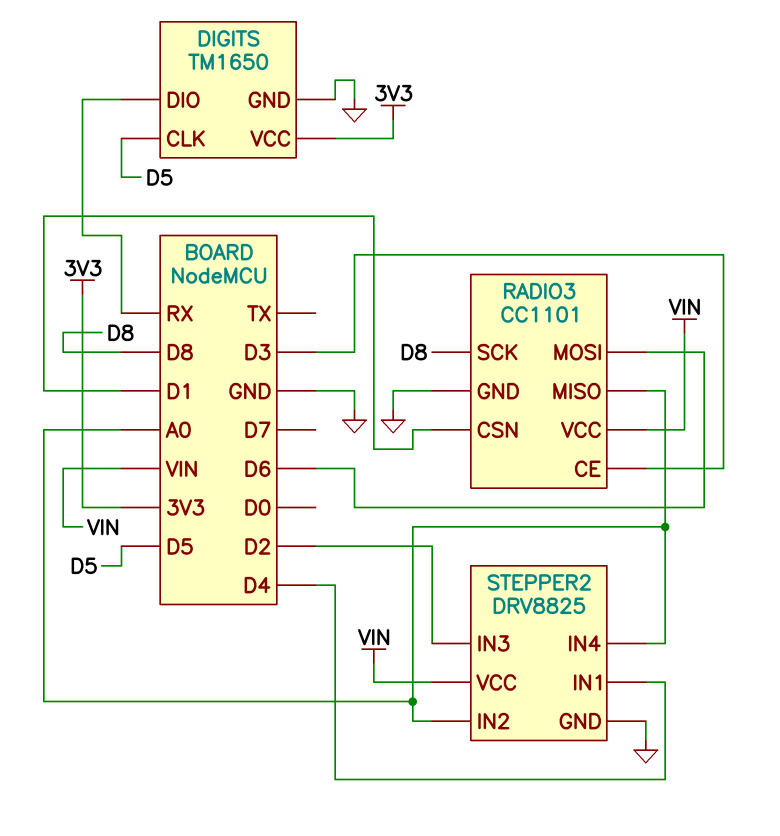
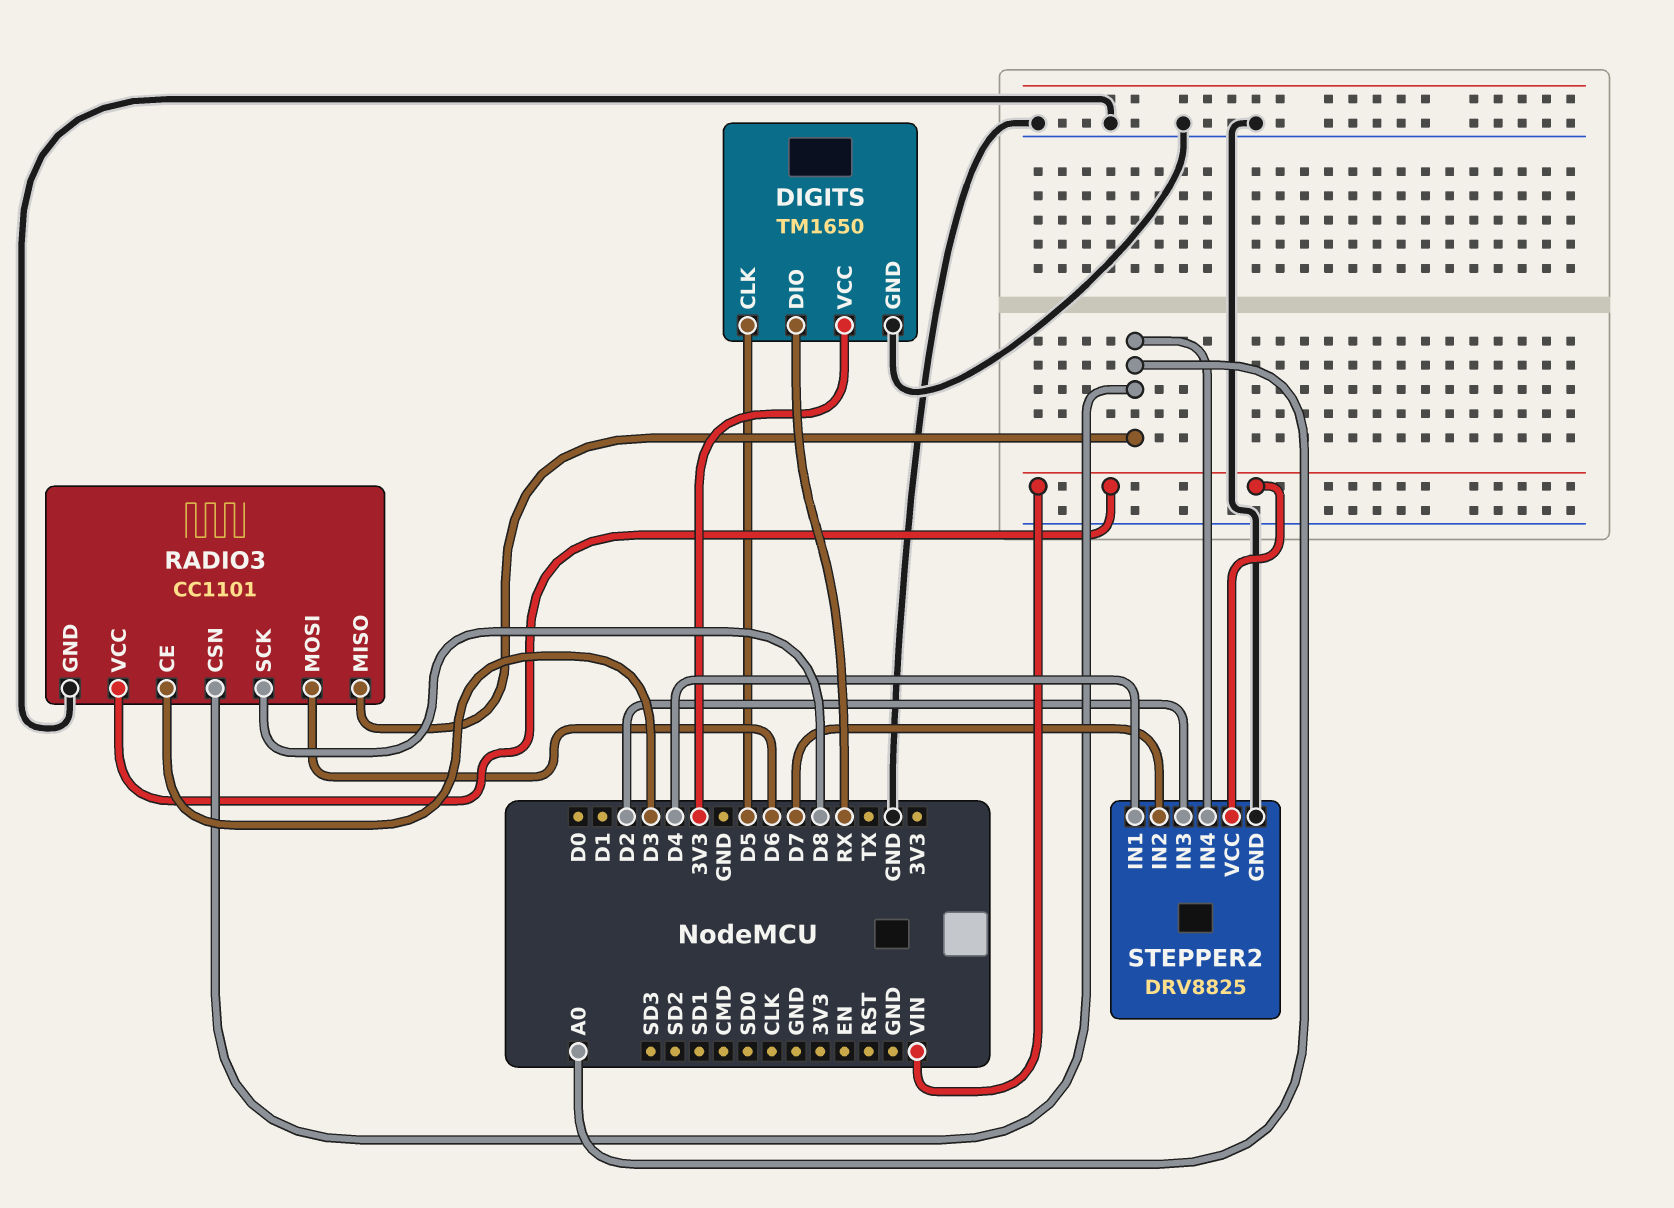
RADIO3 pin CSN: D1 -> A0
STEPPER2 pin IN2: A0 -> D7

